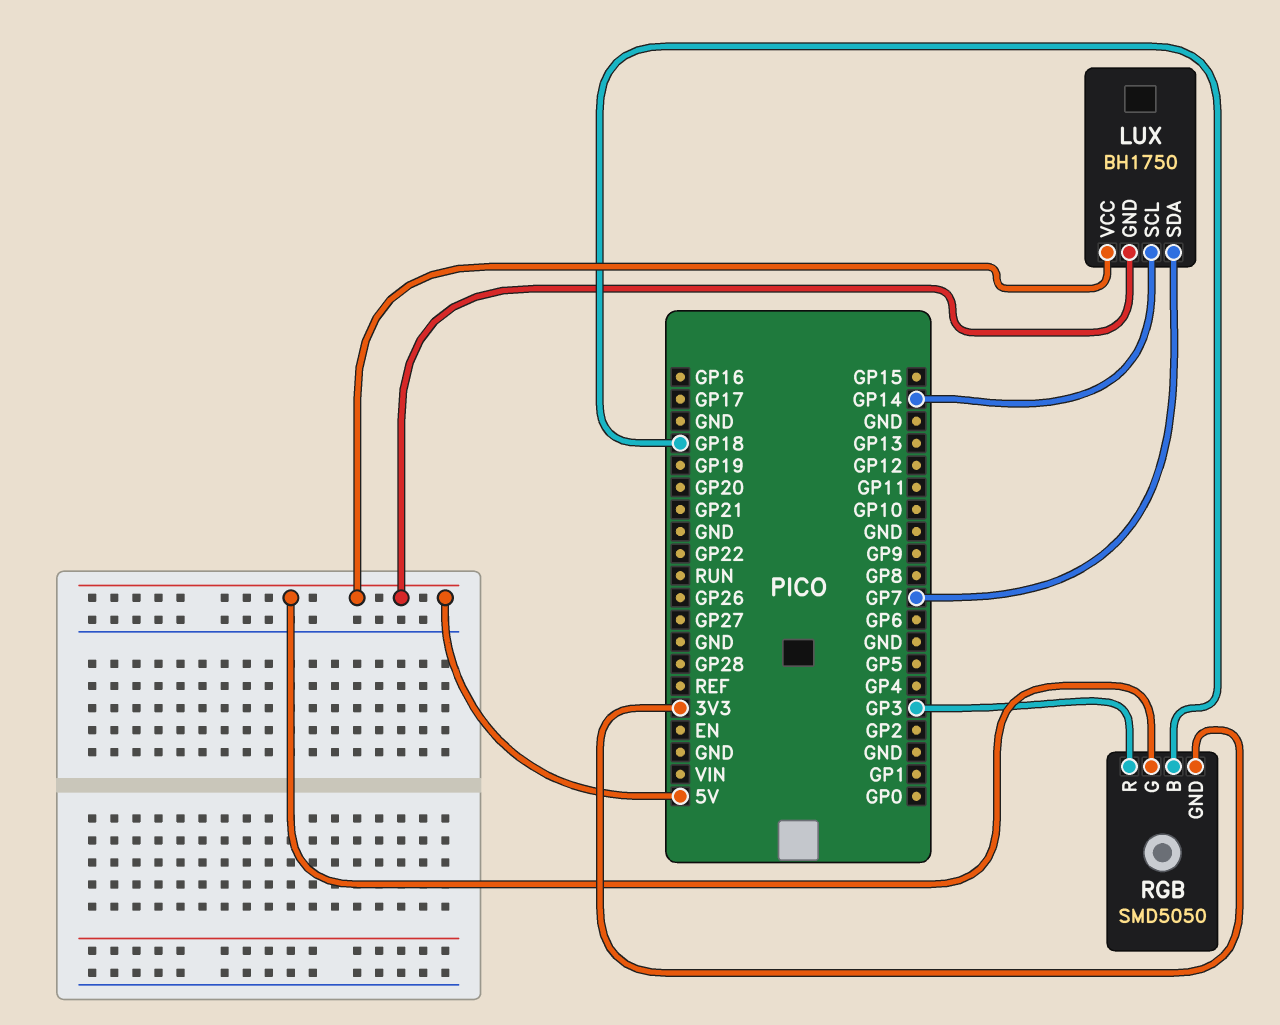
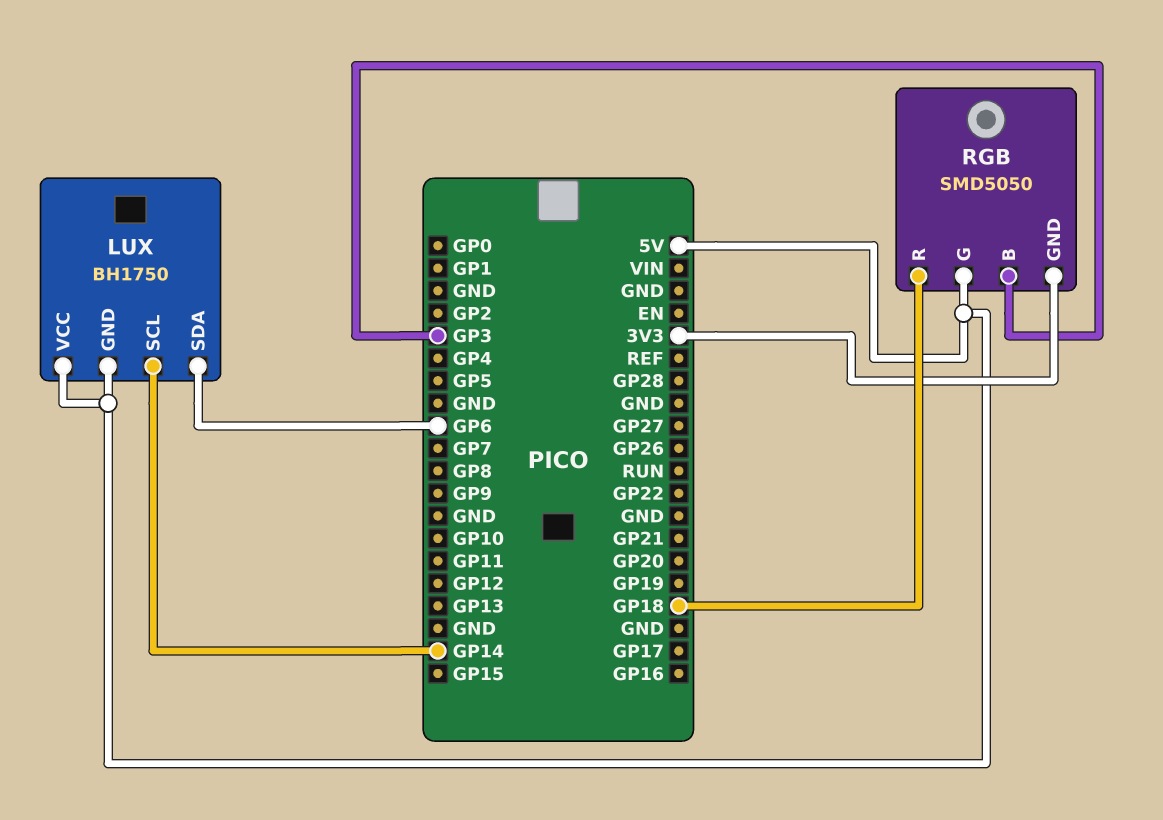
LUX pin SDA: GP7 -> GP6
RGB pin B: GP18 -> GP3
RGB pin R: GP3 -> GP18

